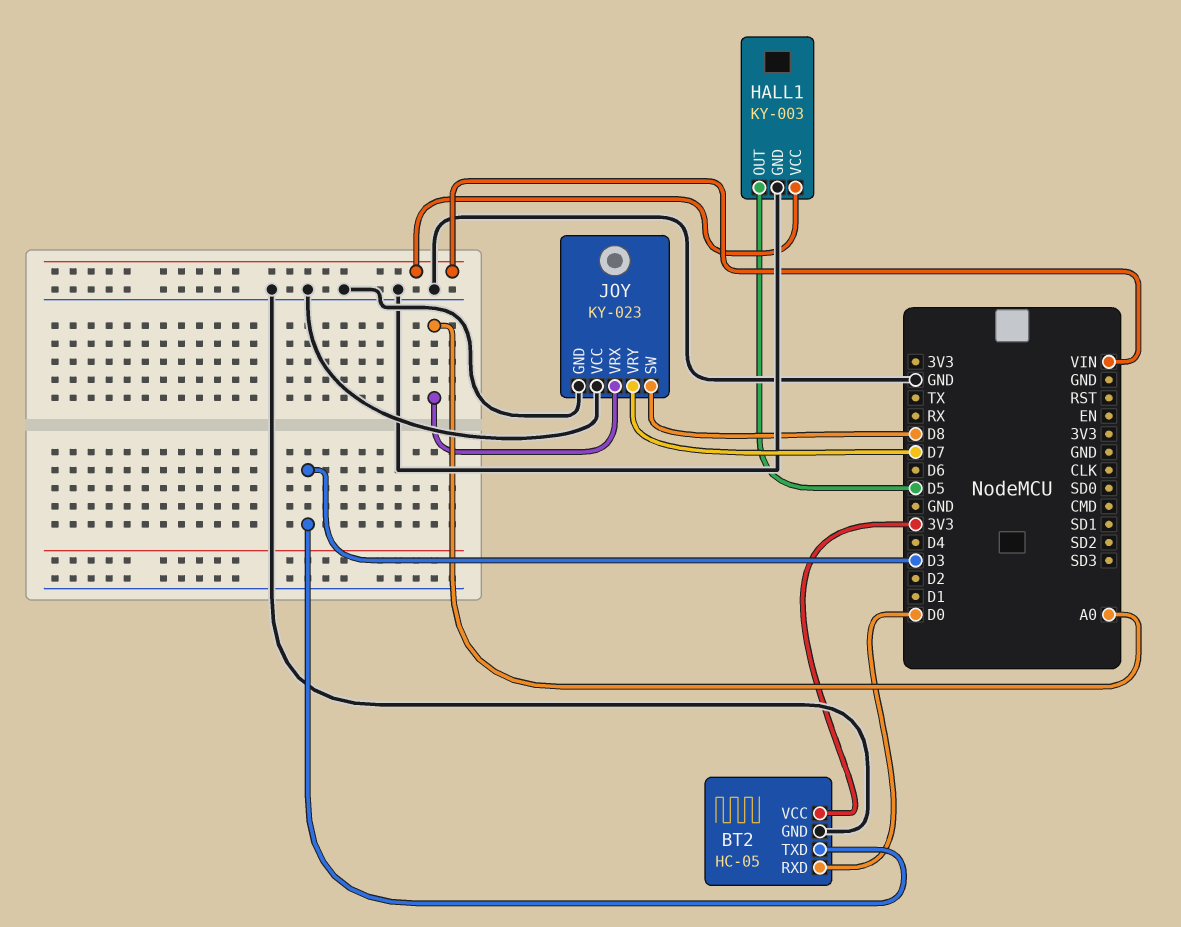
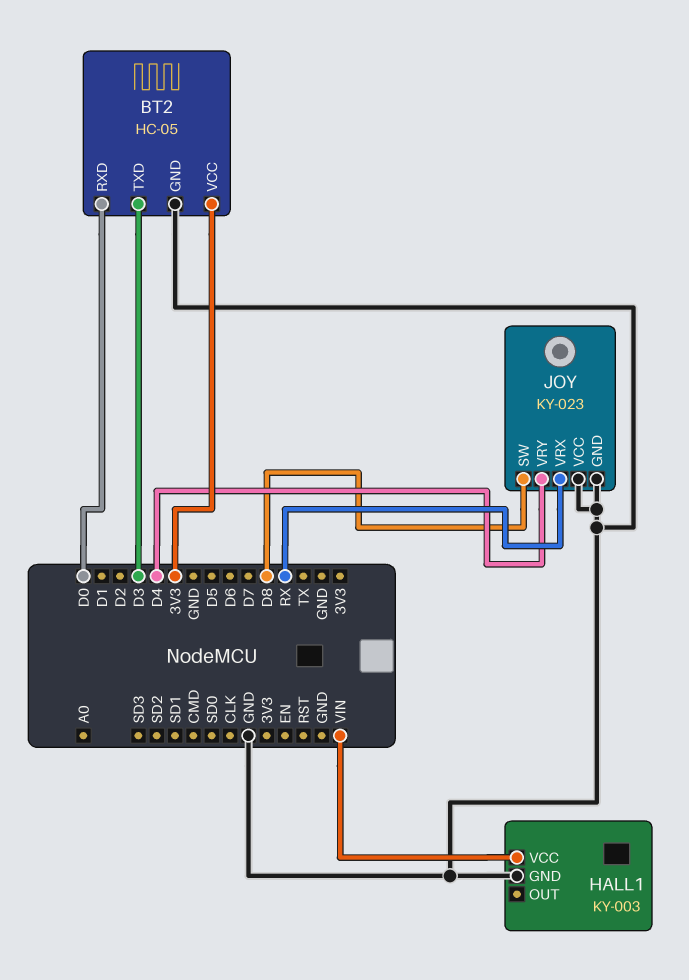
HALL1 pin OUT: D5 -> none
JOY pin VRX: A0 -> RX
JOY pin VRY: D7 -> D4

